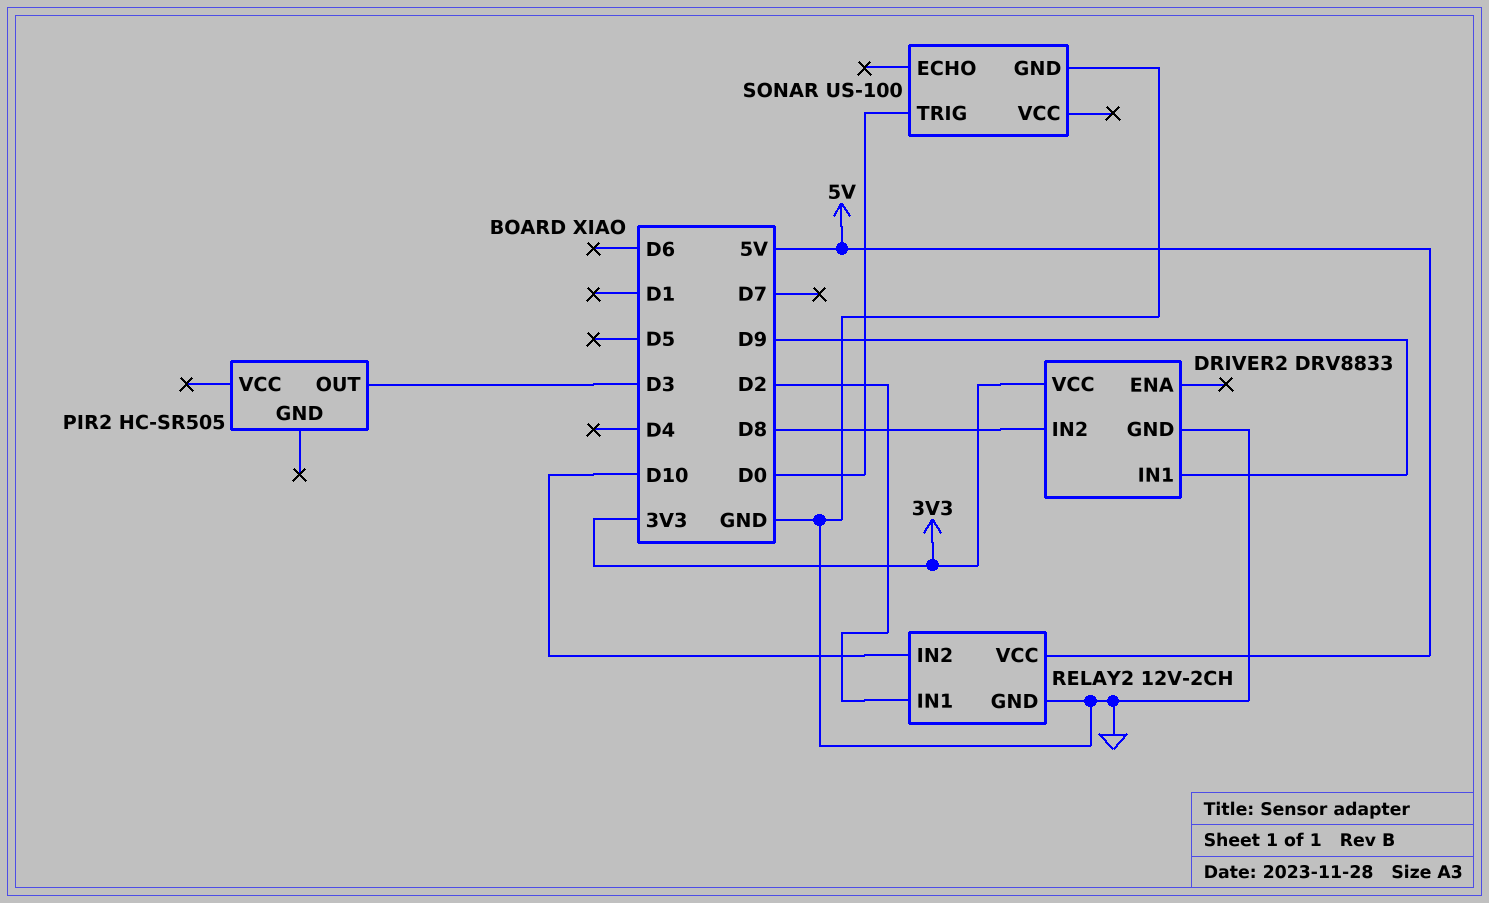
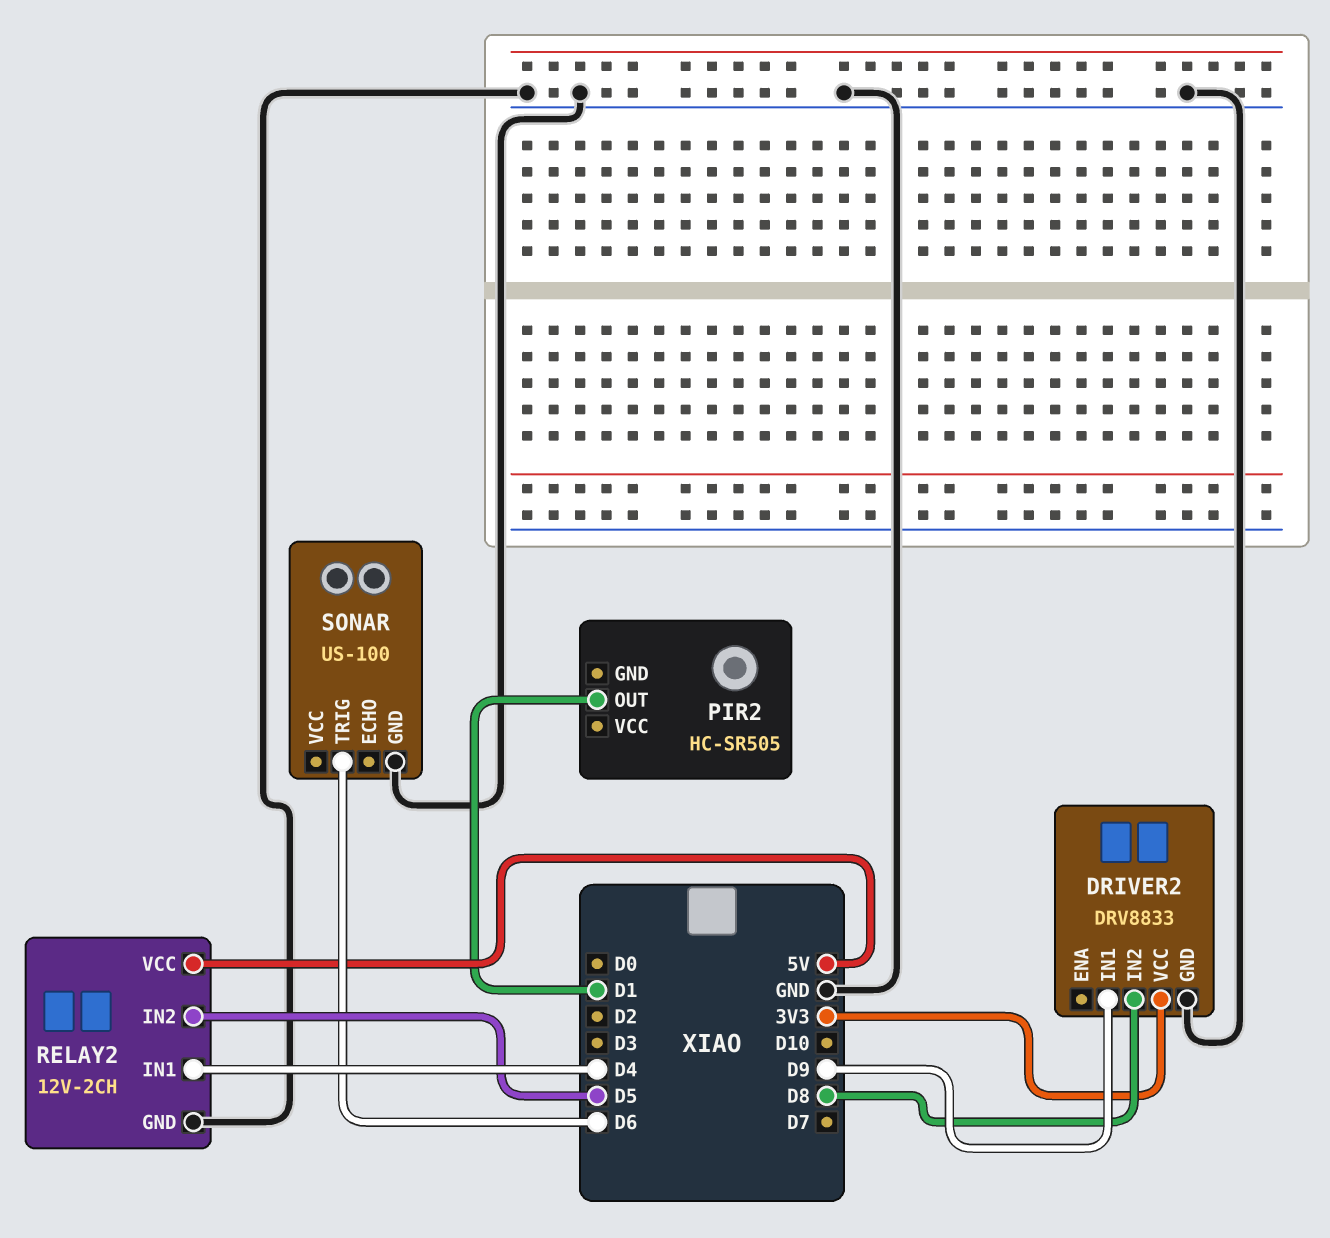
PIR2 pin OUT: D3 -> D1
RELAY2 pin IN1: D2 -> D4
RELAY2 pin IN2: D10 -> D5
SONAR pin TRIG: D0 -> D6

